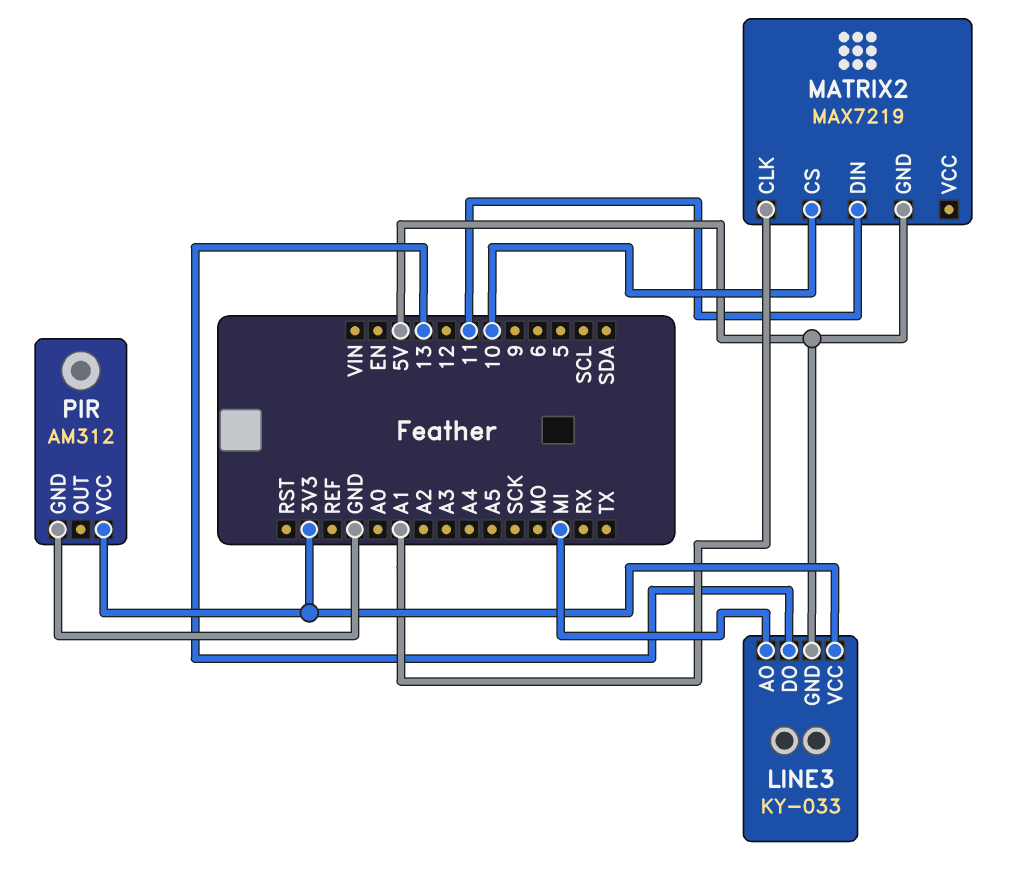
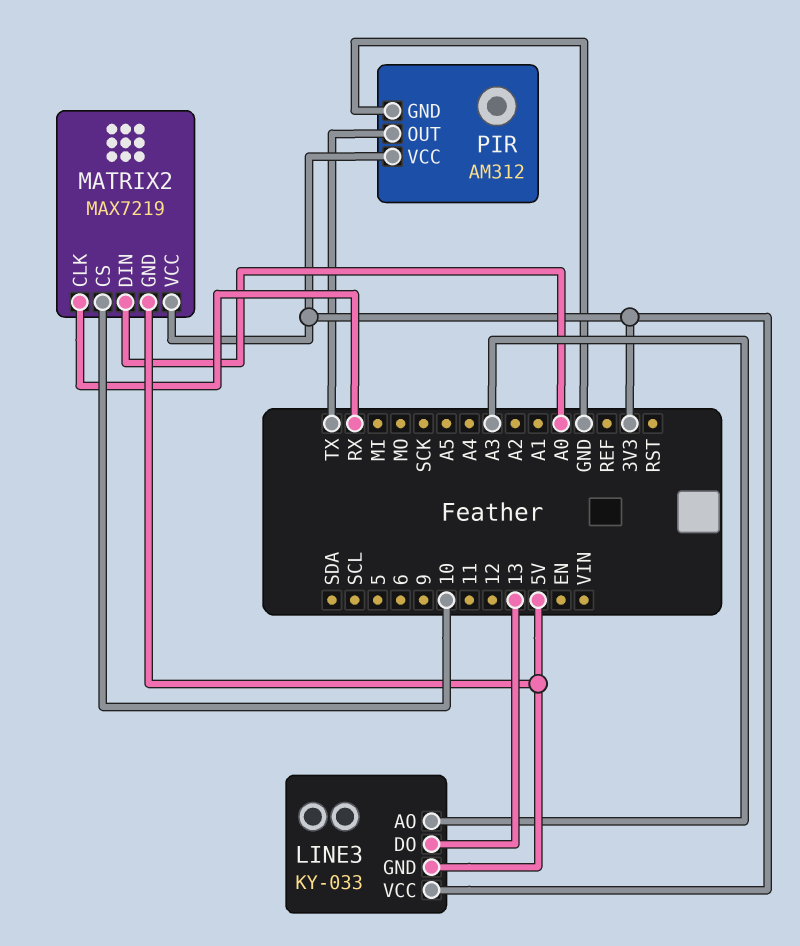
LINE3 pin AO: MI -> A3
MATRIX2 pin CLK: A1 -> RX
MATRIX2 pin DIN: 11 -> A0
MATRIX2 pin VCC: none -> 3V3
PIR pin OUT: none -> TX

